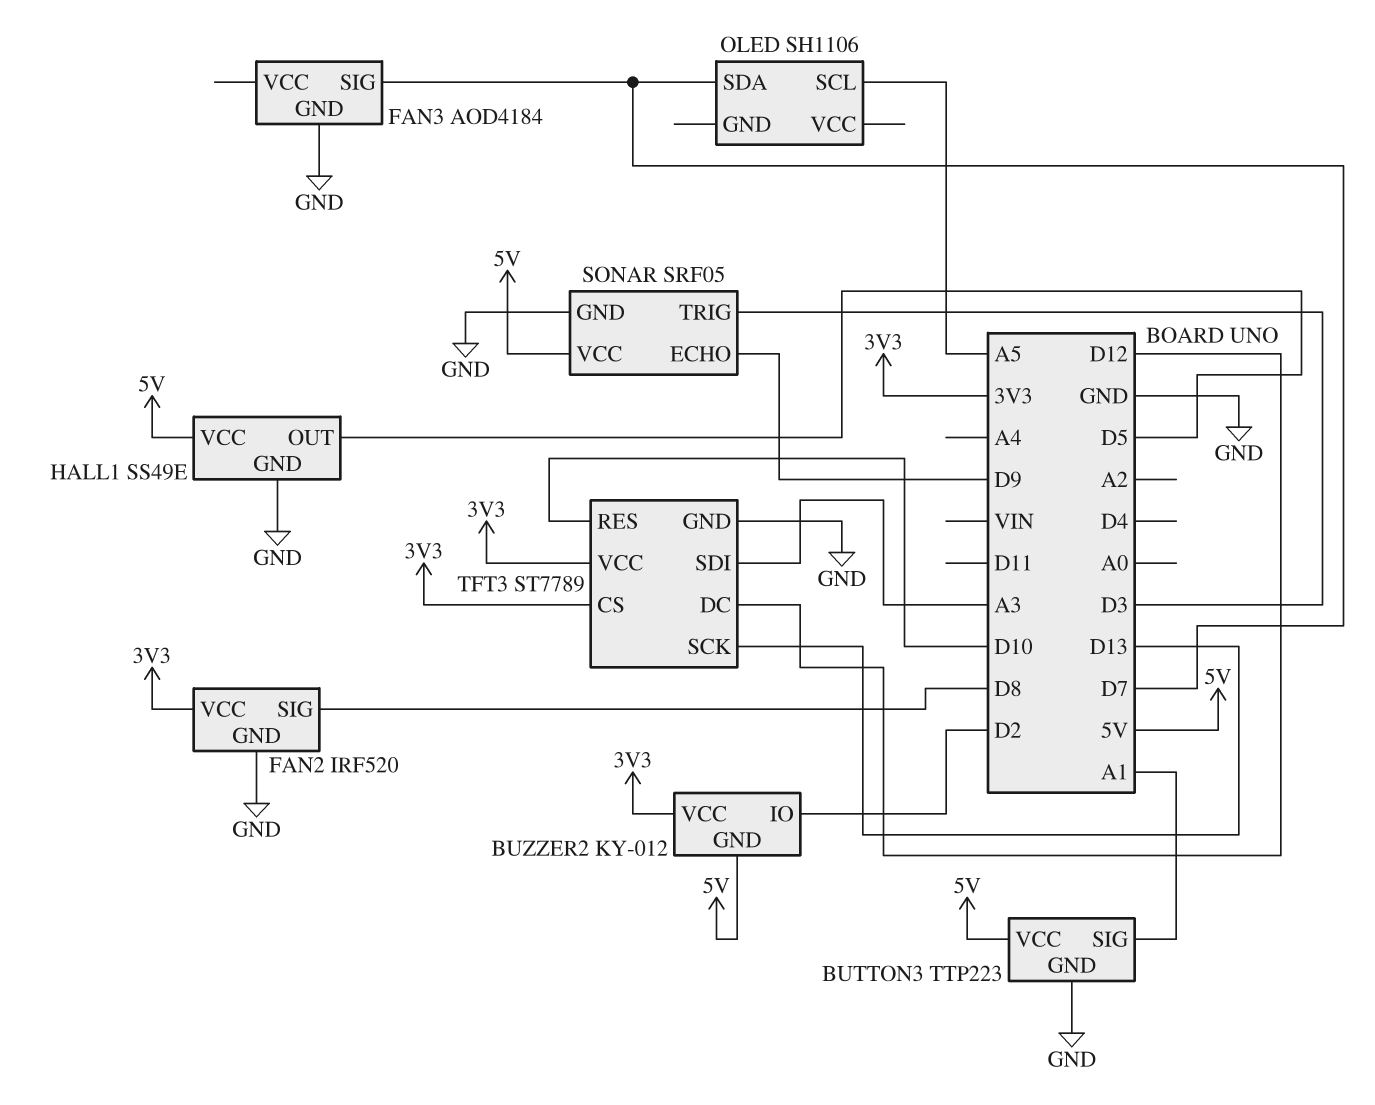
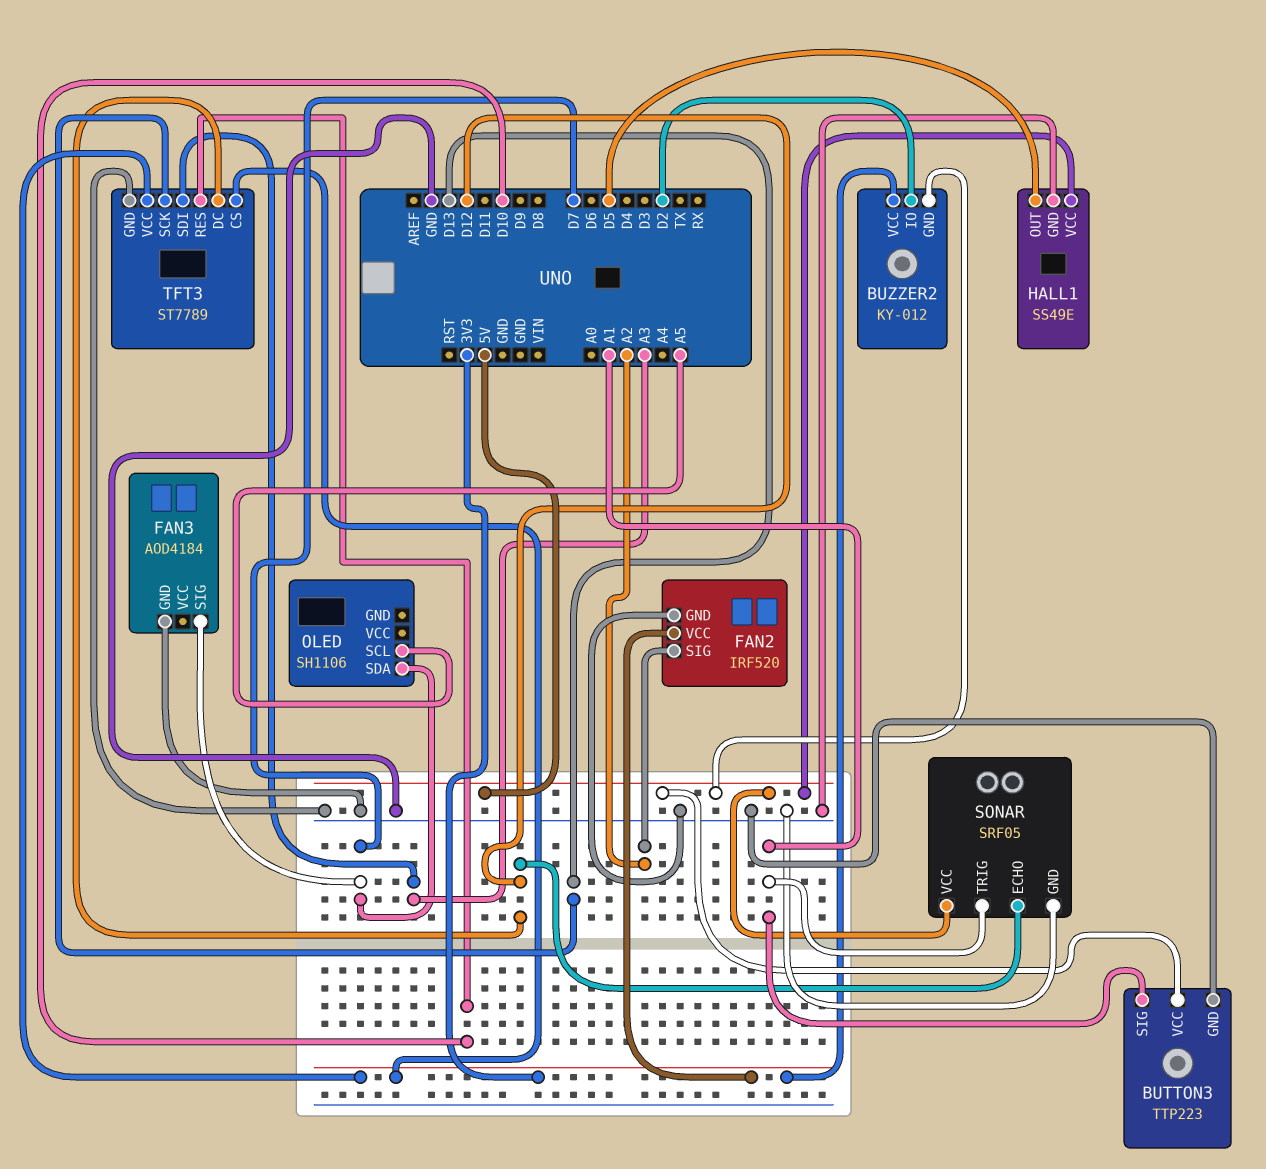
FAN2 pin SIG: D8 -> A2
SONAR pin ECHO: D9 -> D12
SONAR pin TRIG: D3 -> A1

